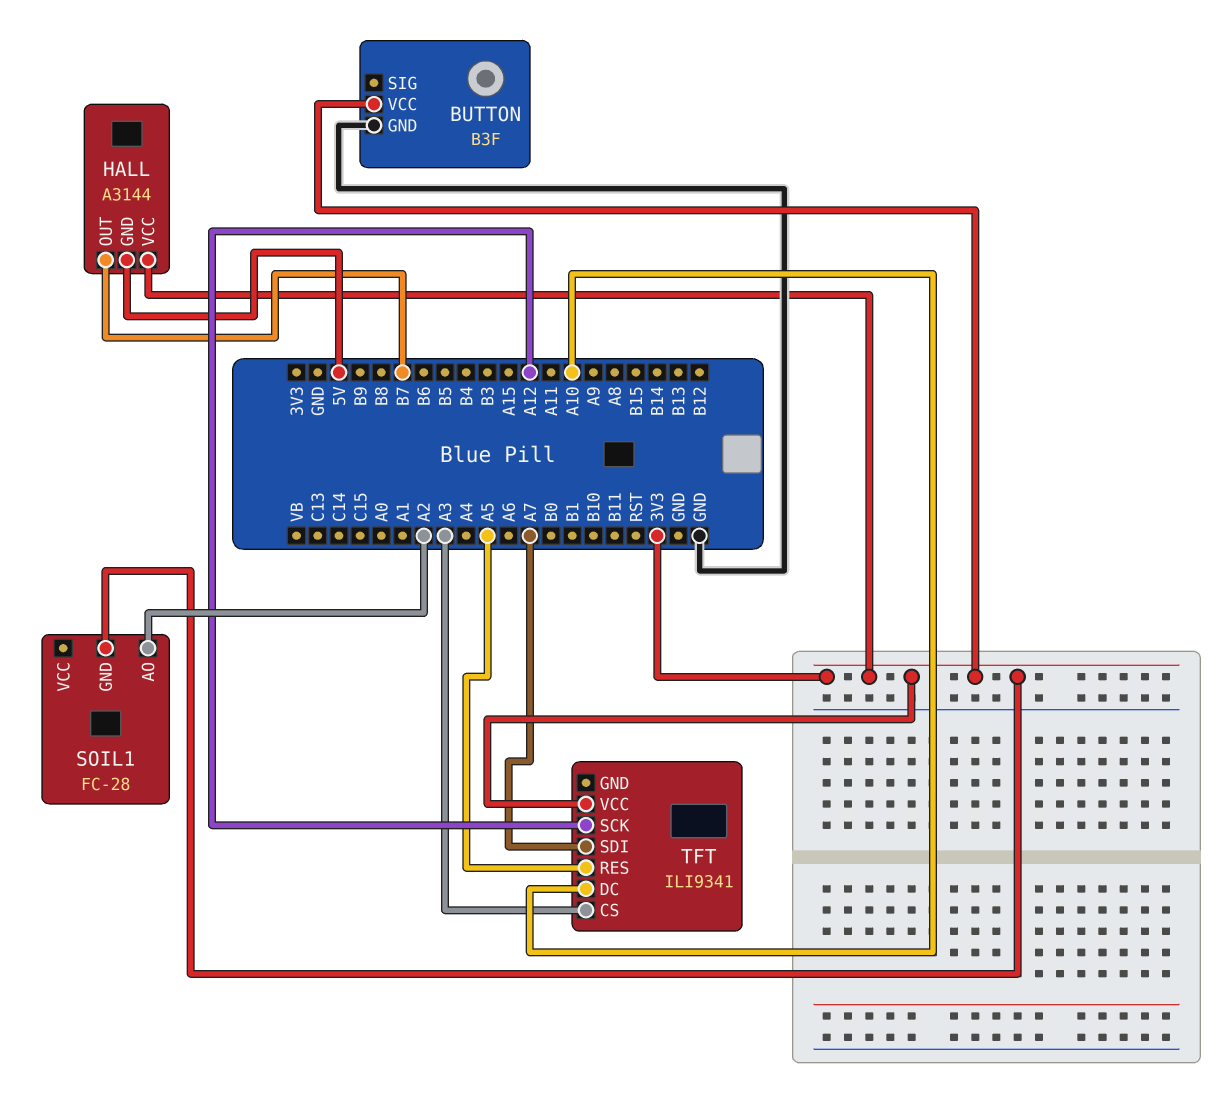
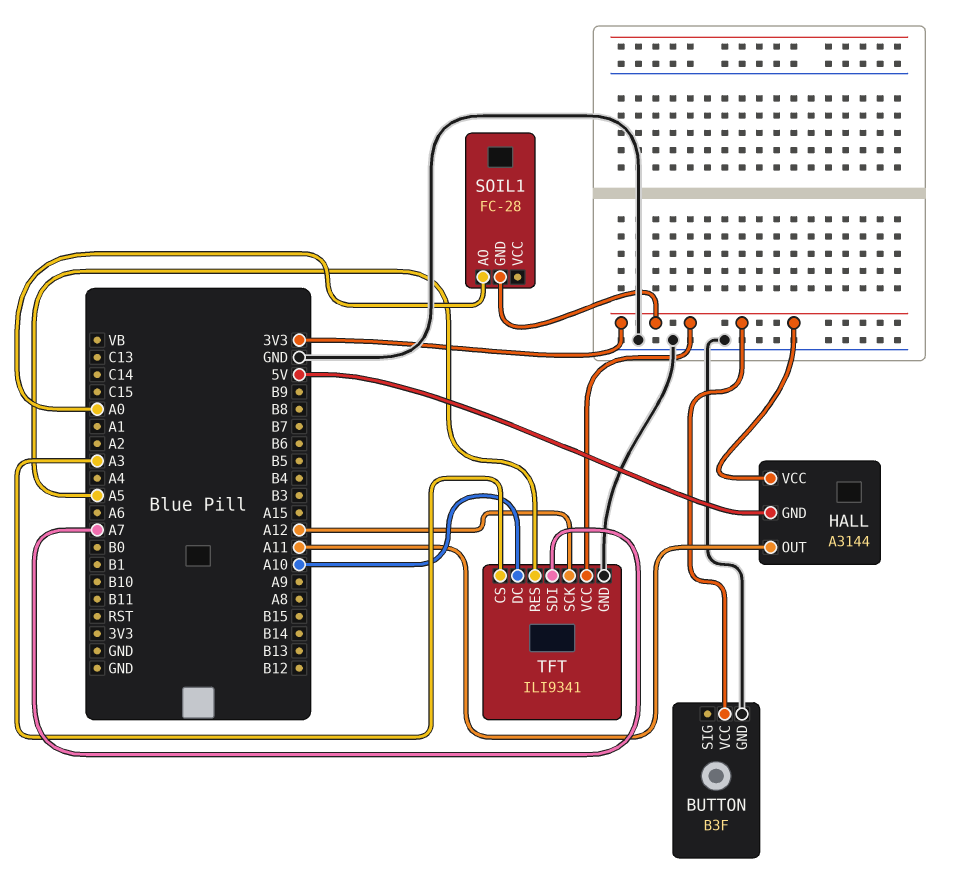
HALL pin OUT: B7 -> A11
SOIL1 pin AO: A2 -> A0
TFT pin GND: none -> GND

